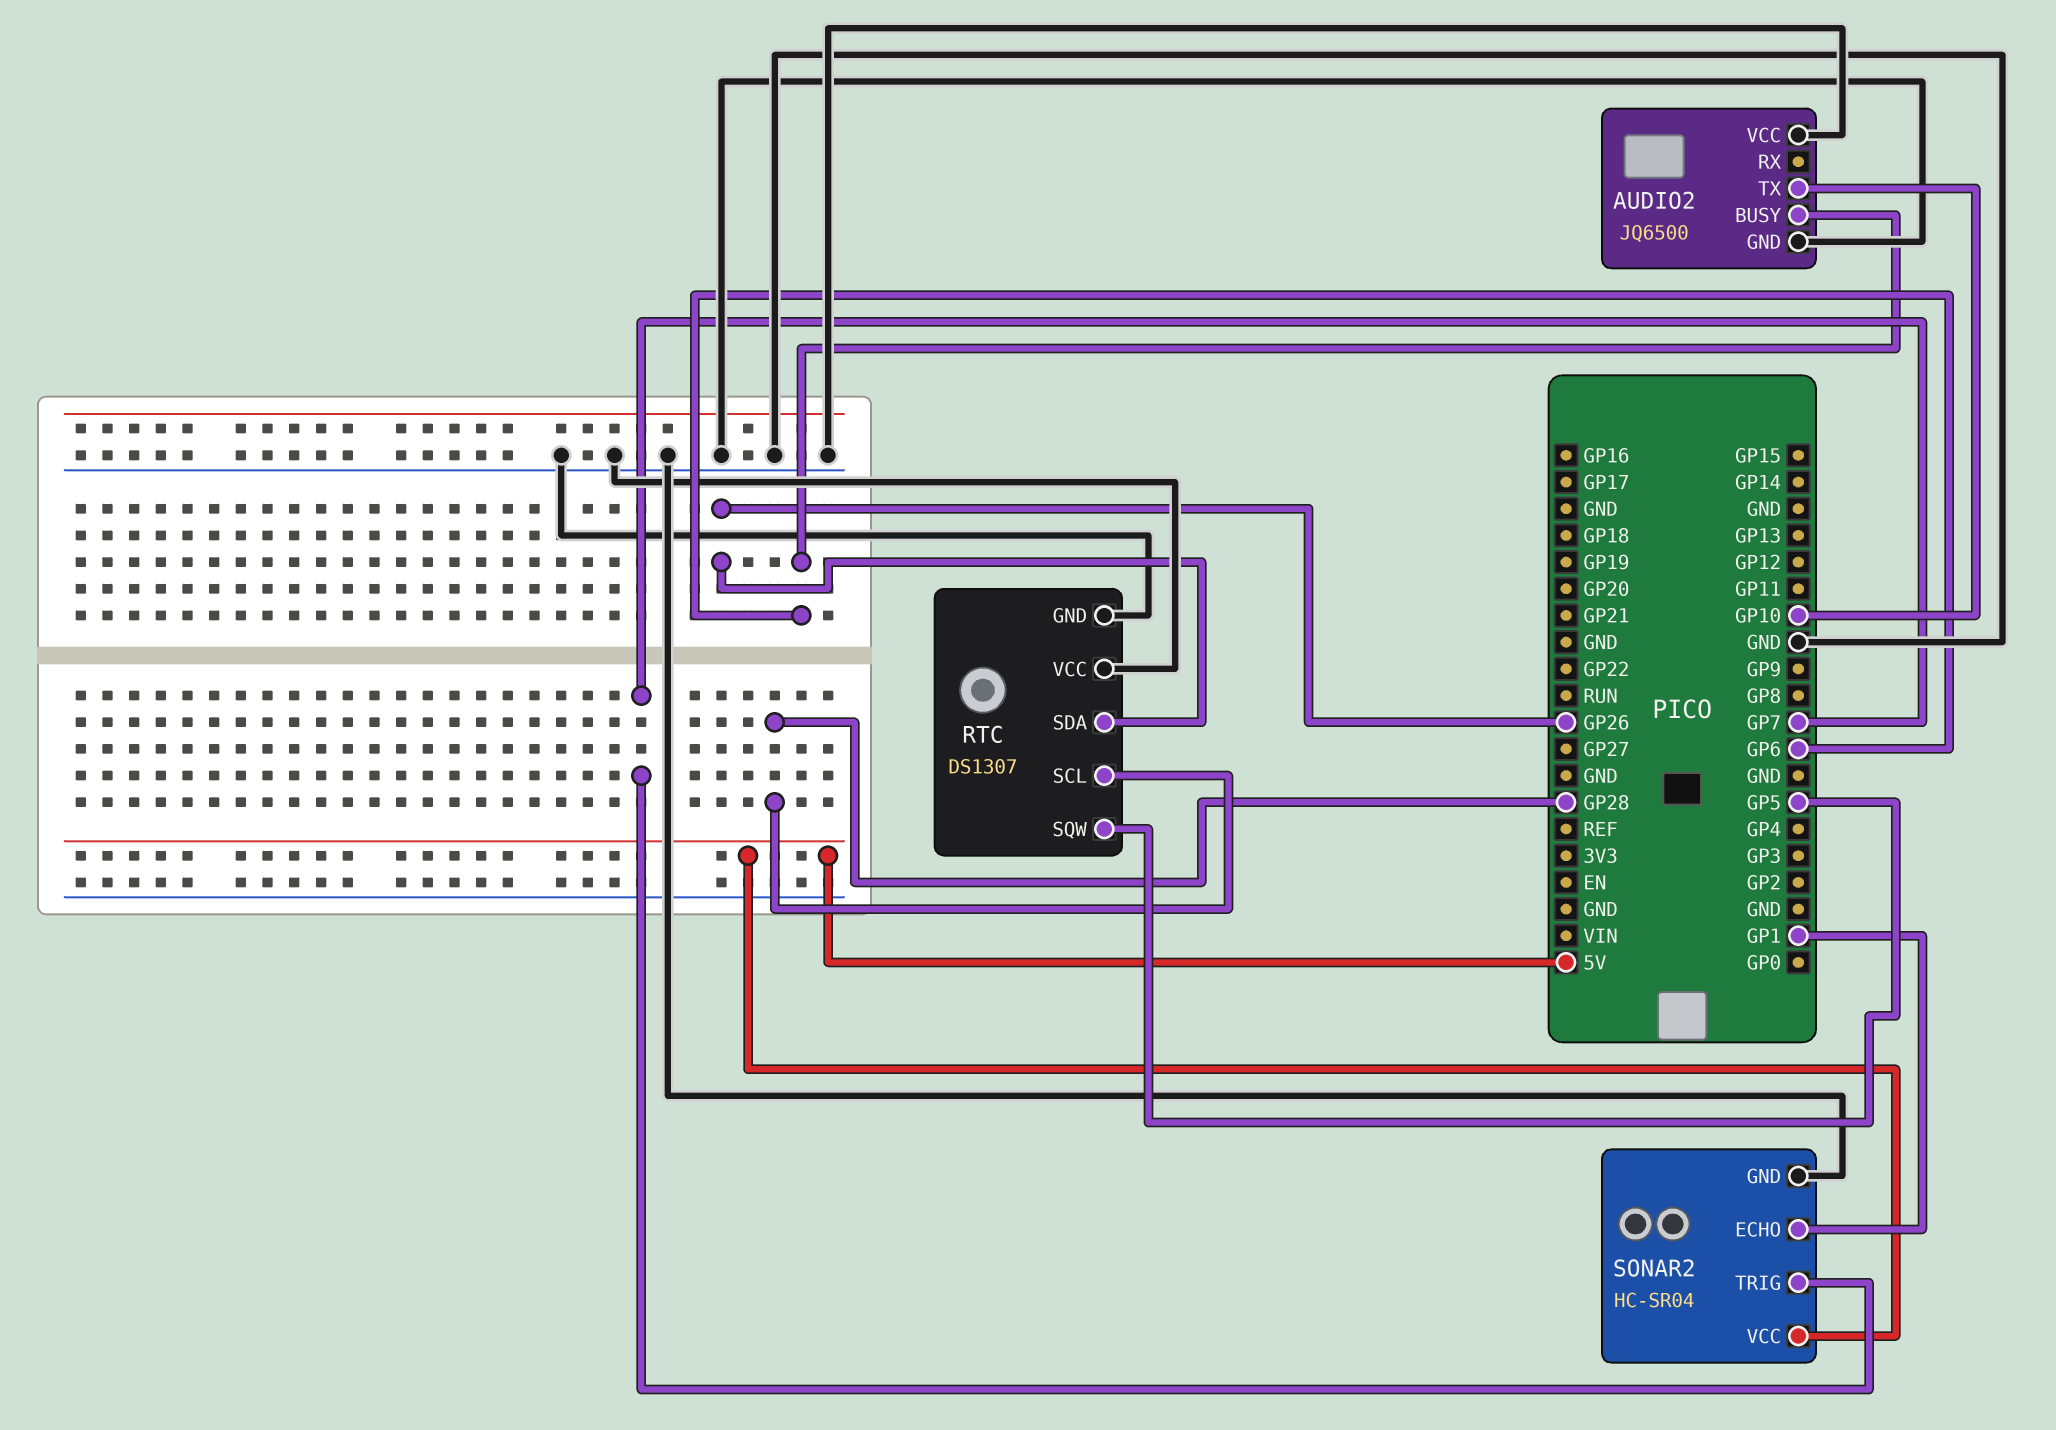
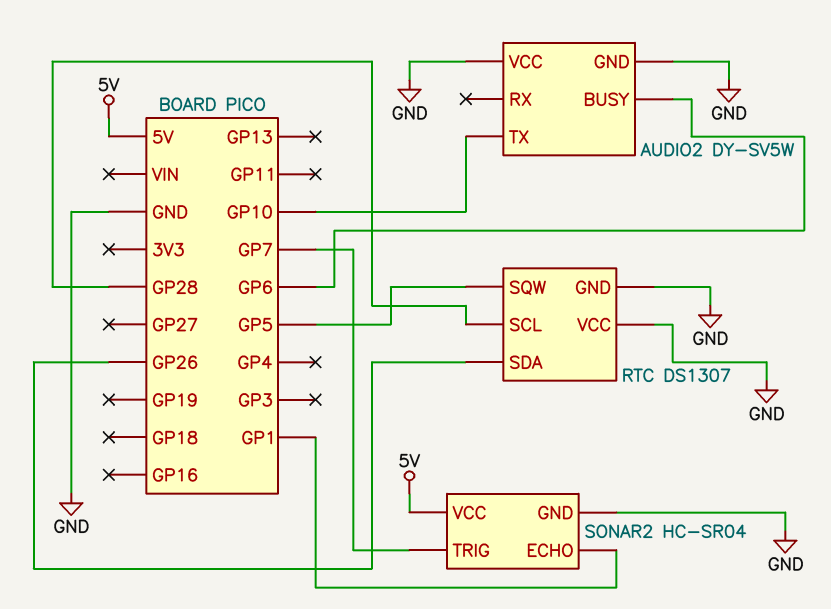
AUDIO2: JQ6500 -> DY-SV5W

